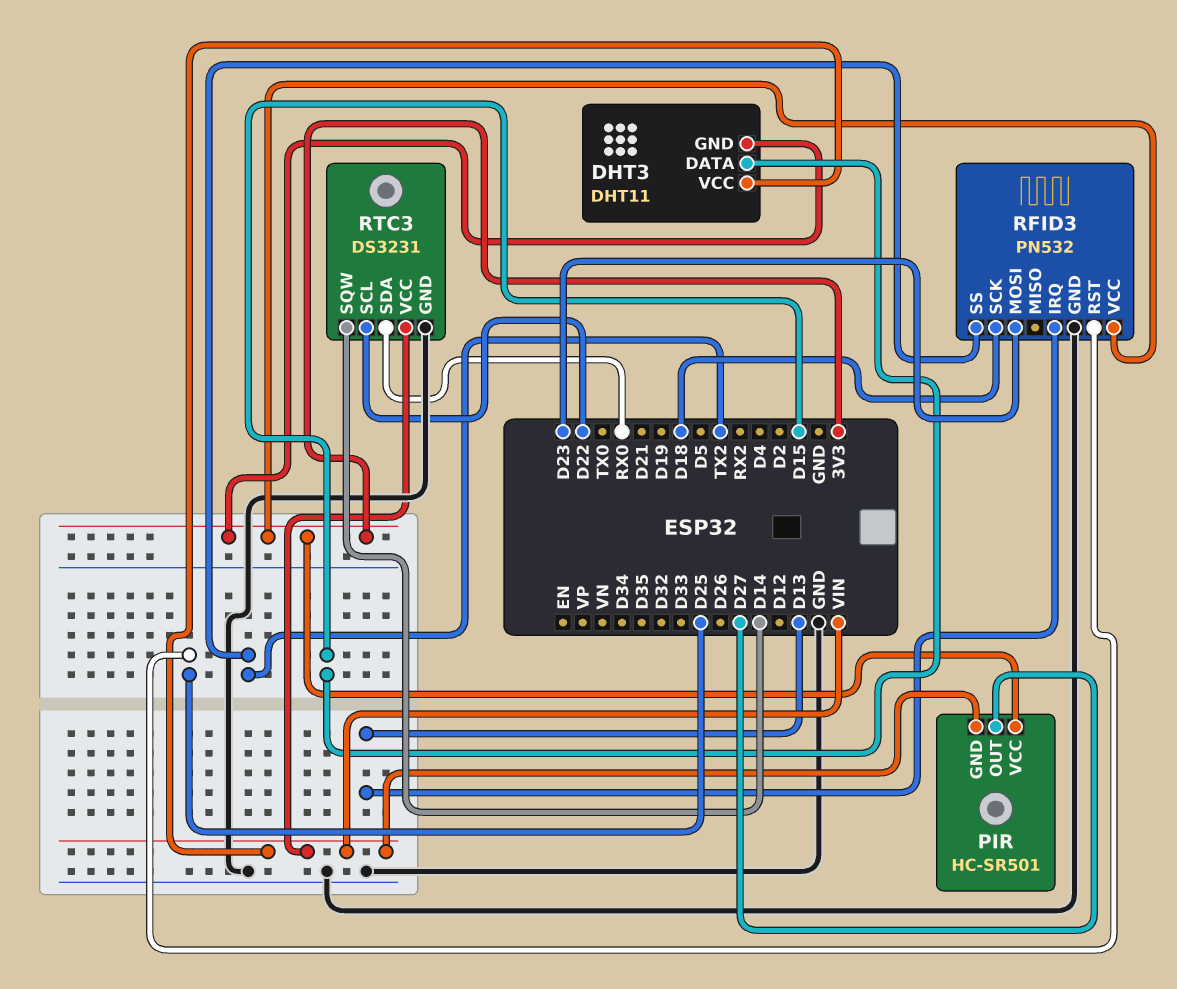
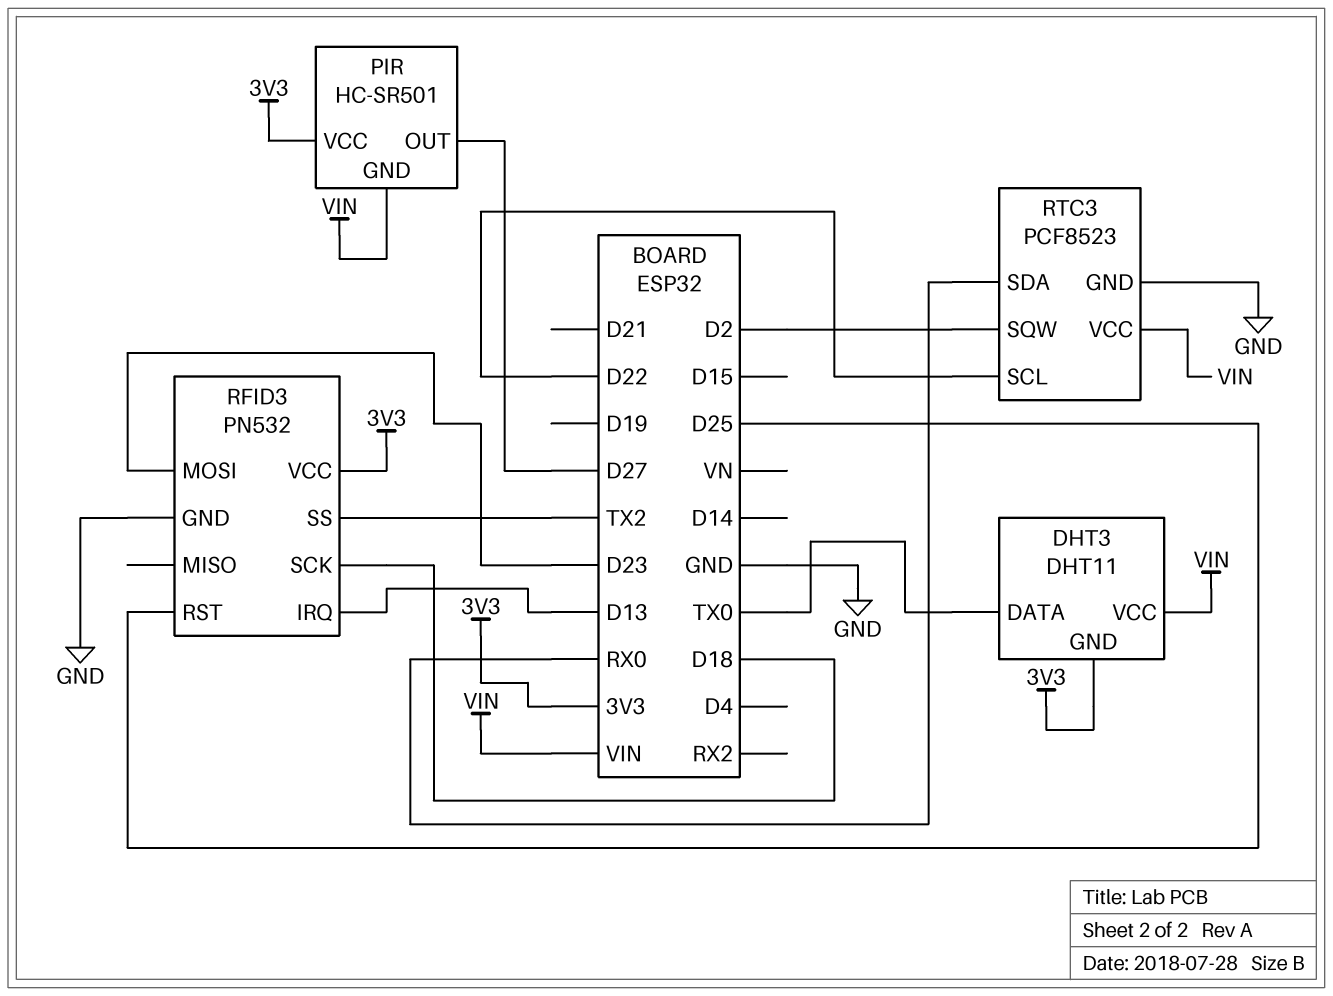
DHT3 pin DATA: D15 -> TX0
RTC3: DS3231 -> PCF8523
RTC3 pin SQW: D14 -> D2

